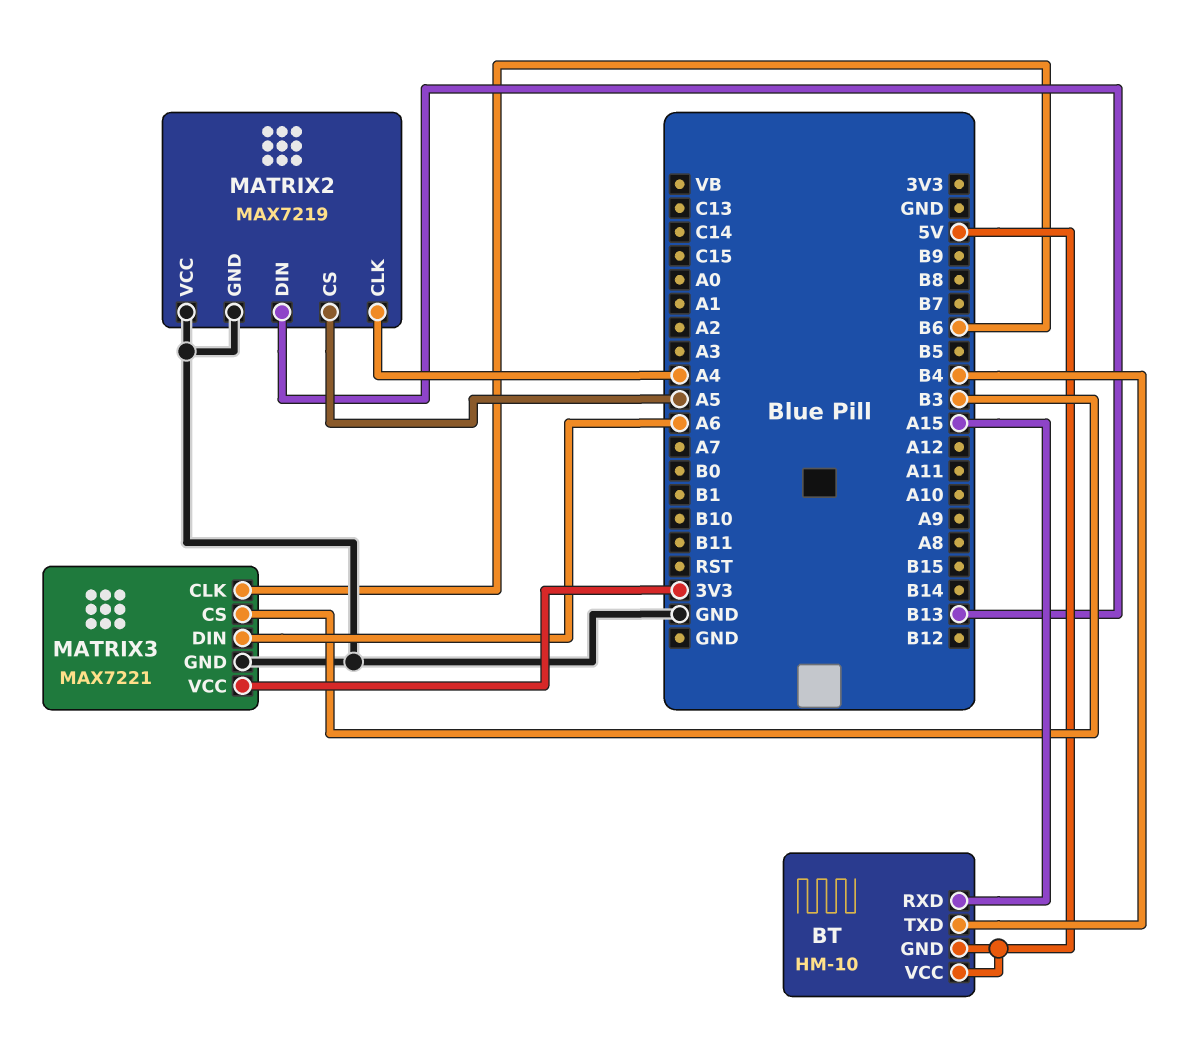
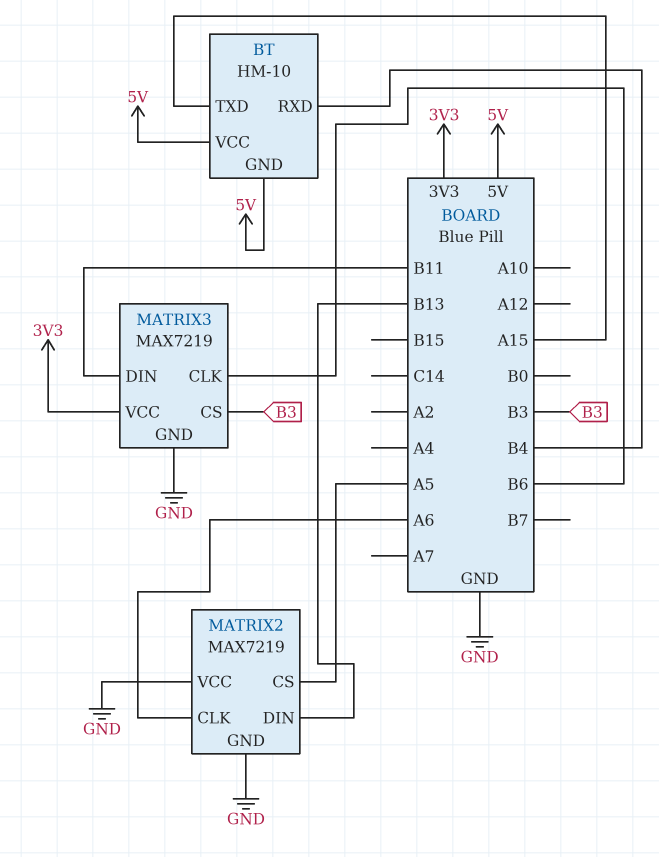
BT pin RXD: A15 -> B4
BT pin TXD: B4 -> A15
MATRIX2 pin CLK: A4 -> A6
MATRIX3: MAX7221 -> MAX7219
MATRIX3 pin DIN: A6 -> B11

